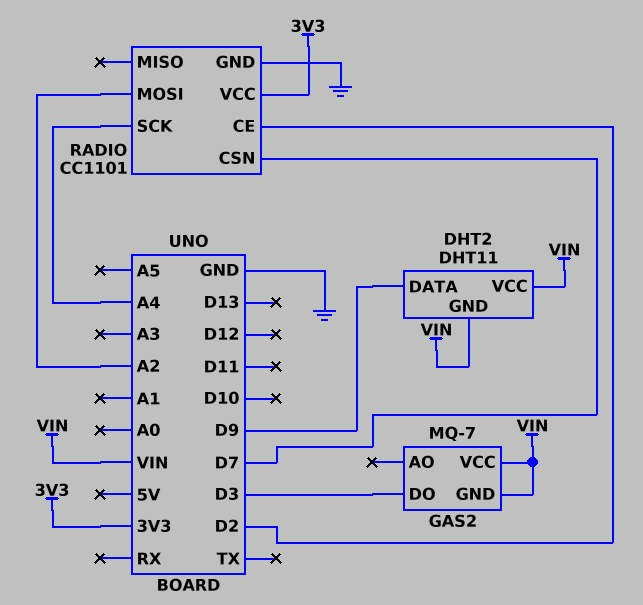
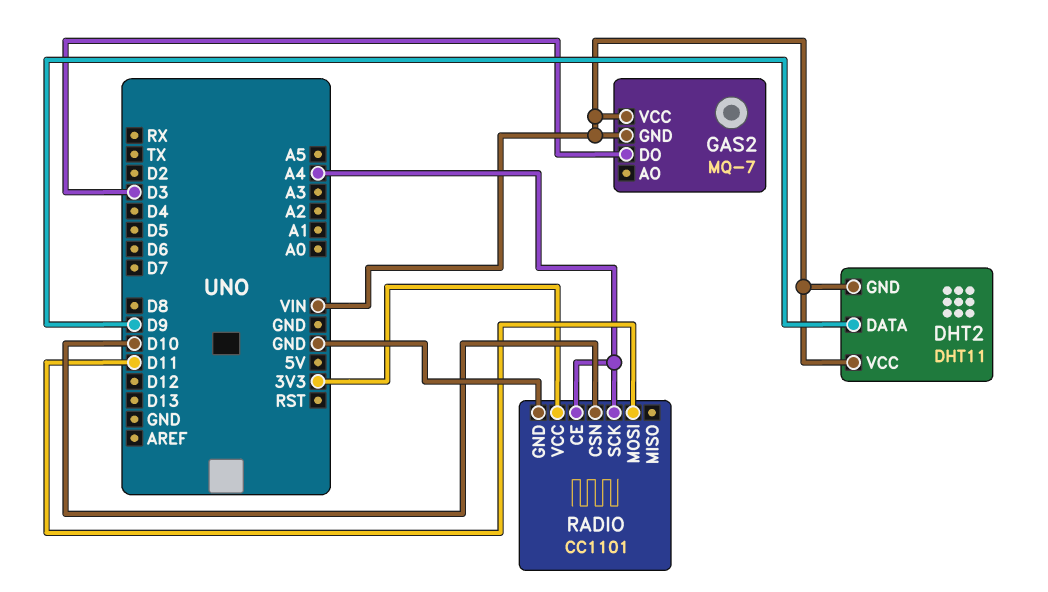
RADIO pin CE: D2 -> A4
RADIO pin CSN: D7 -> D10
RADIO pin MOSI: A2 -> D11

